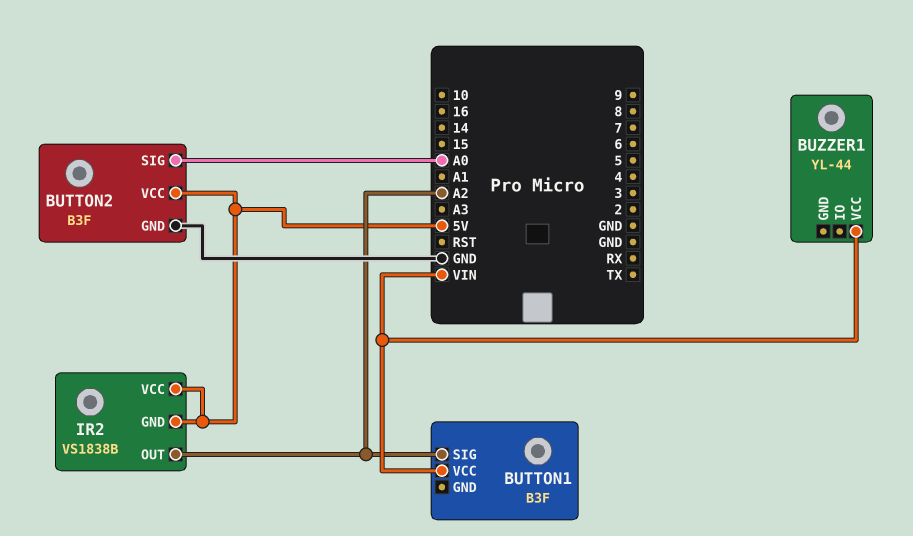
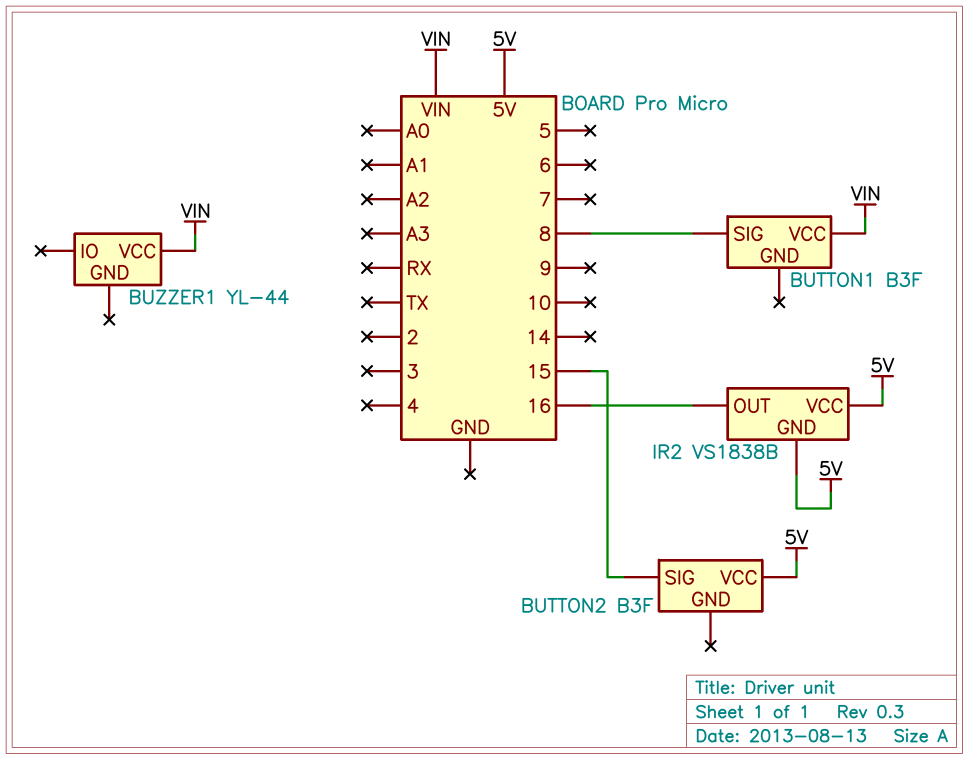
BUTTON1 pin SIG: A2 -> 8
BUTTON2 pin GND: GND -> none
BUTTON2 pin SIG: A0 -> 15
IR2 pin OUT: A2 -> 16

